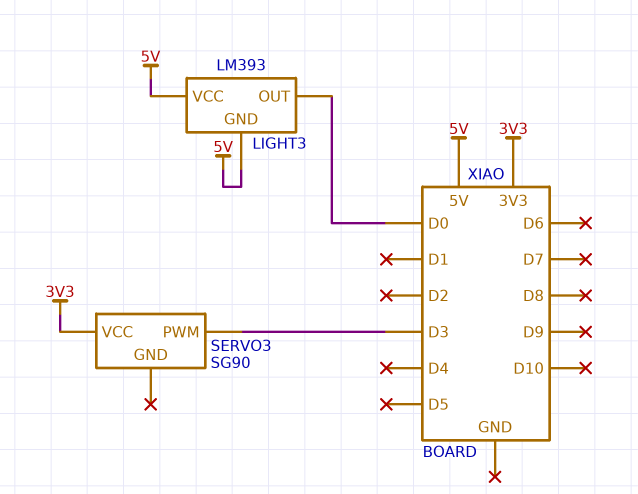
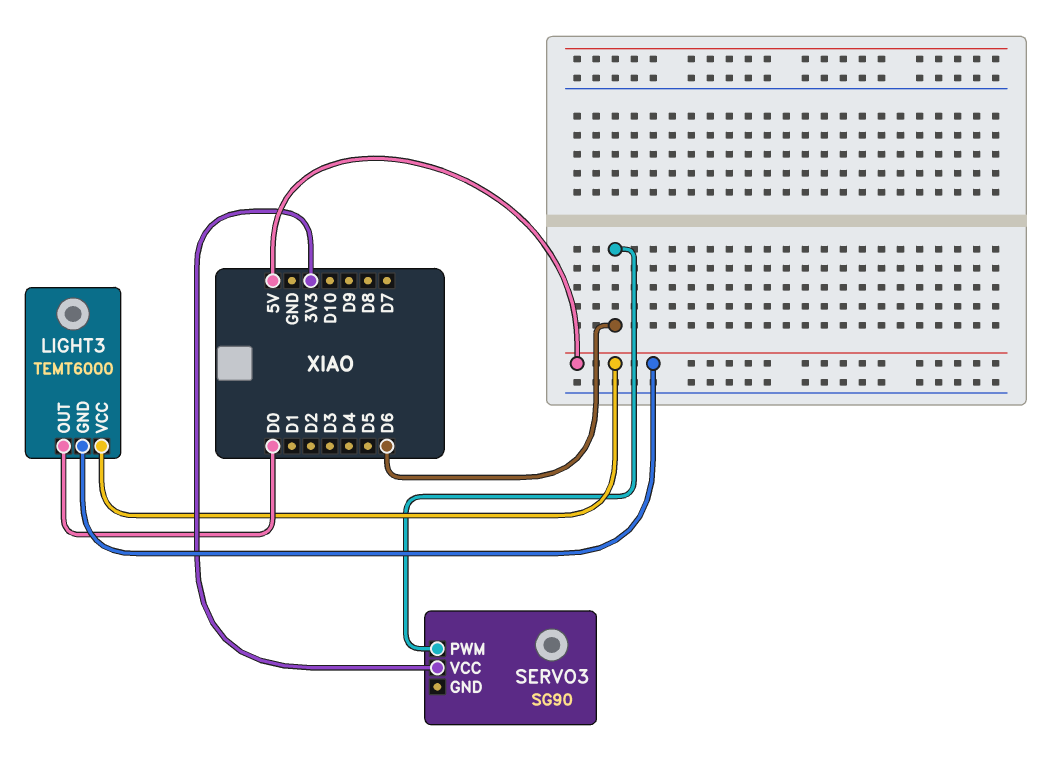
LIGHT3: LM393 -> TEMT6000
SERVO3 pin PWM: D3 -> D6

